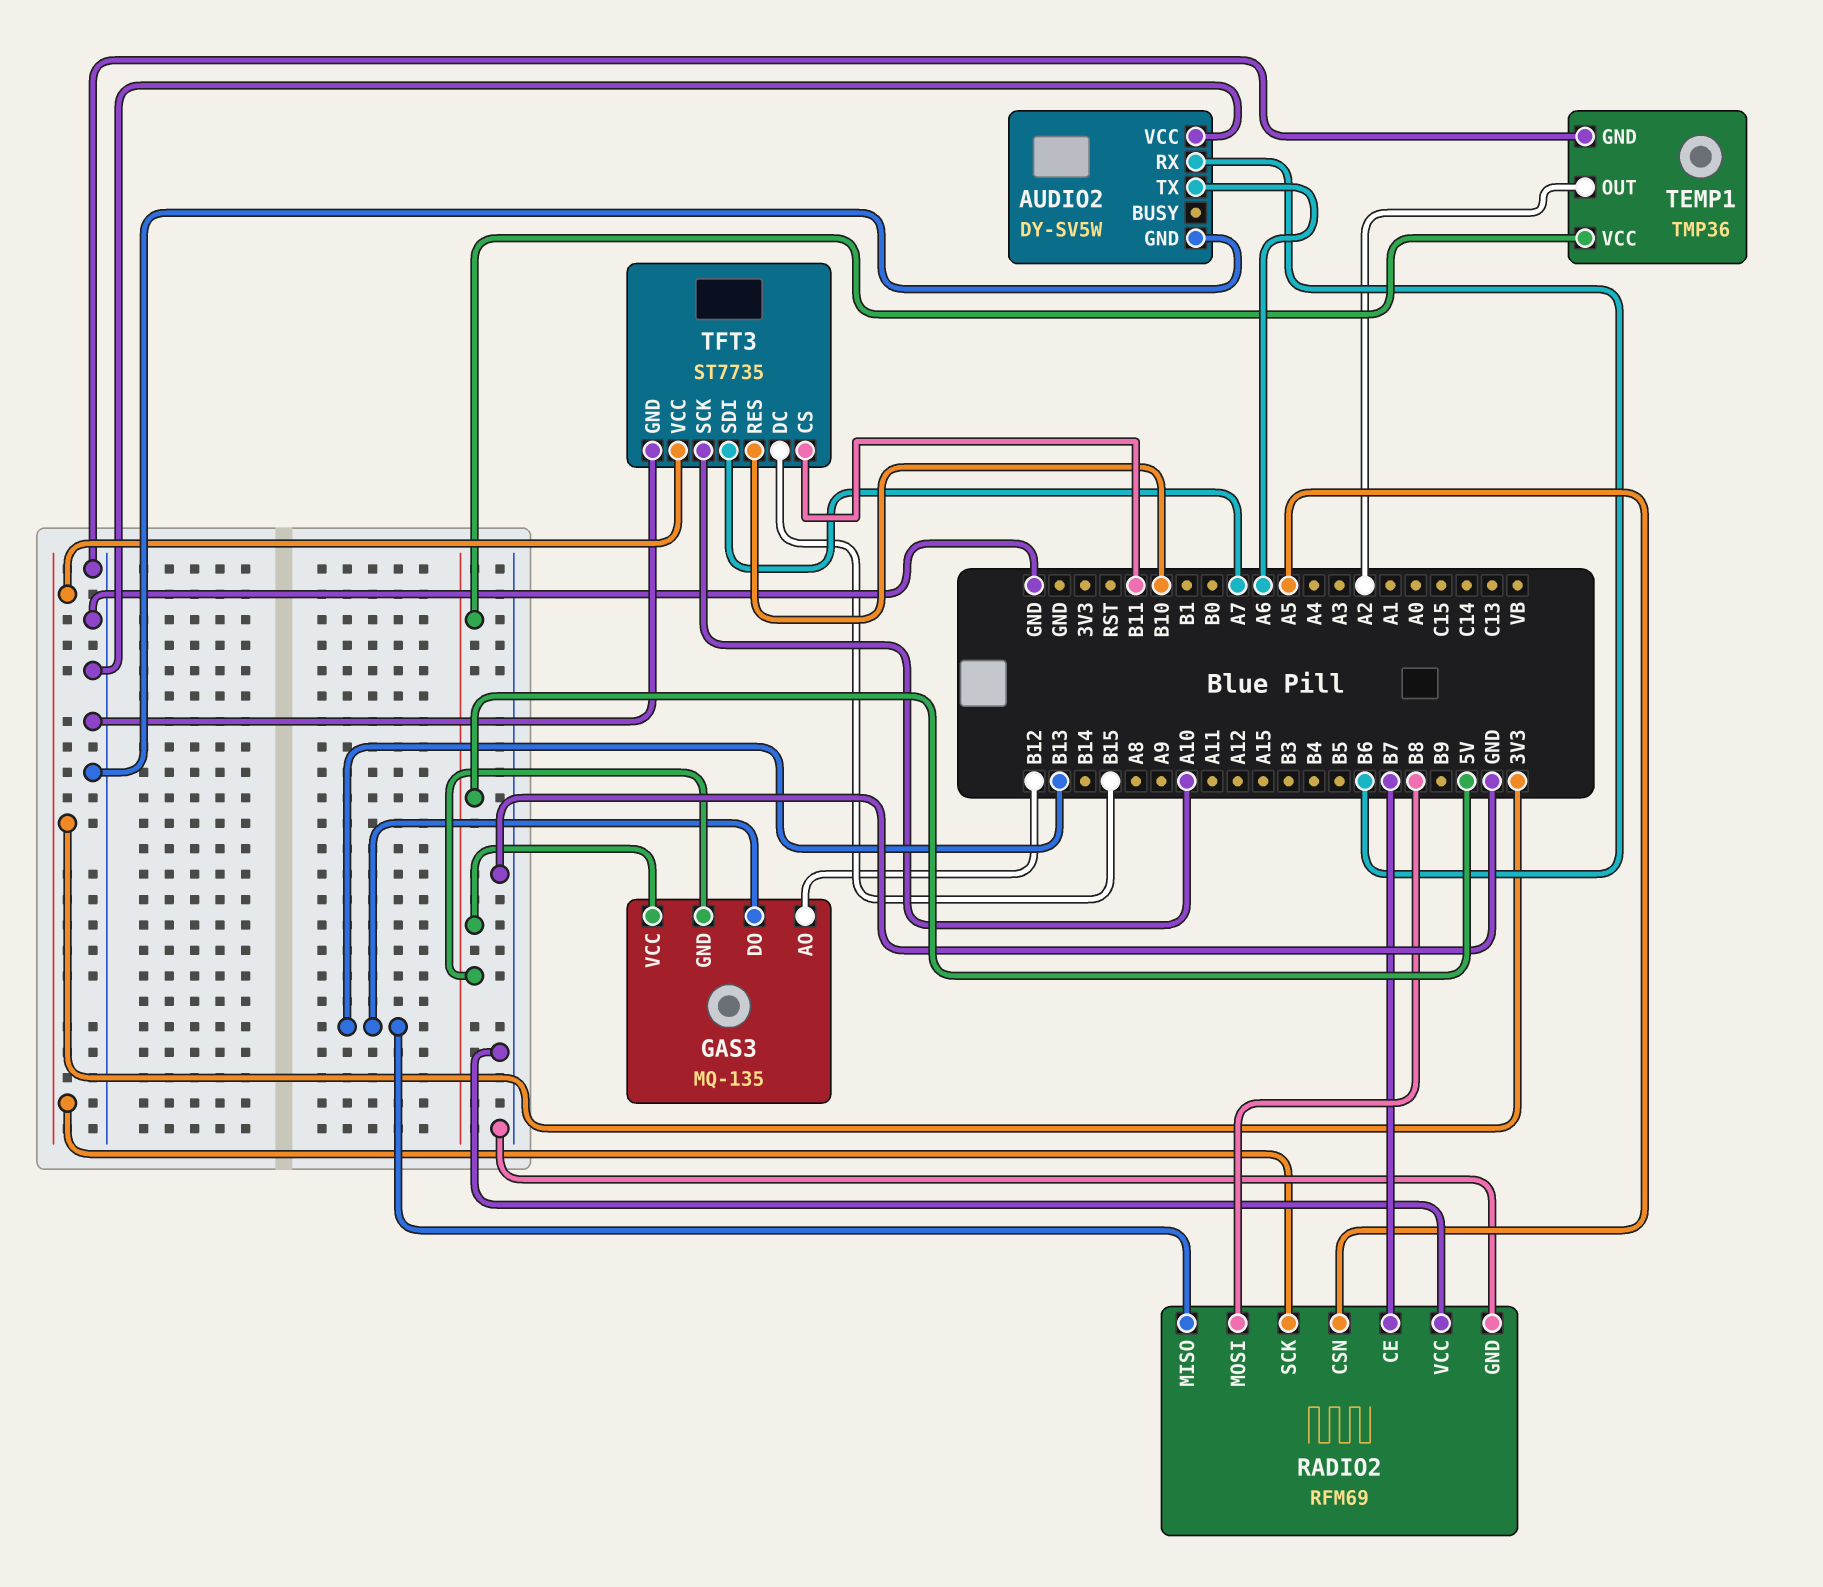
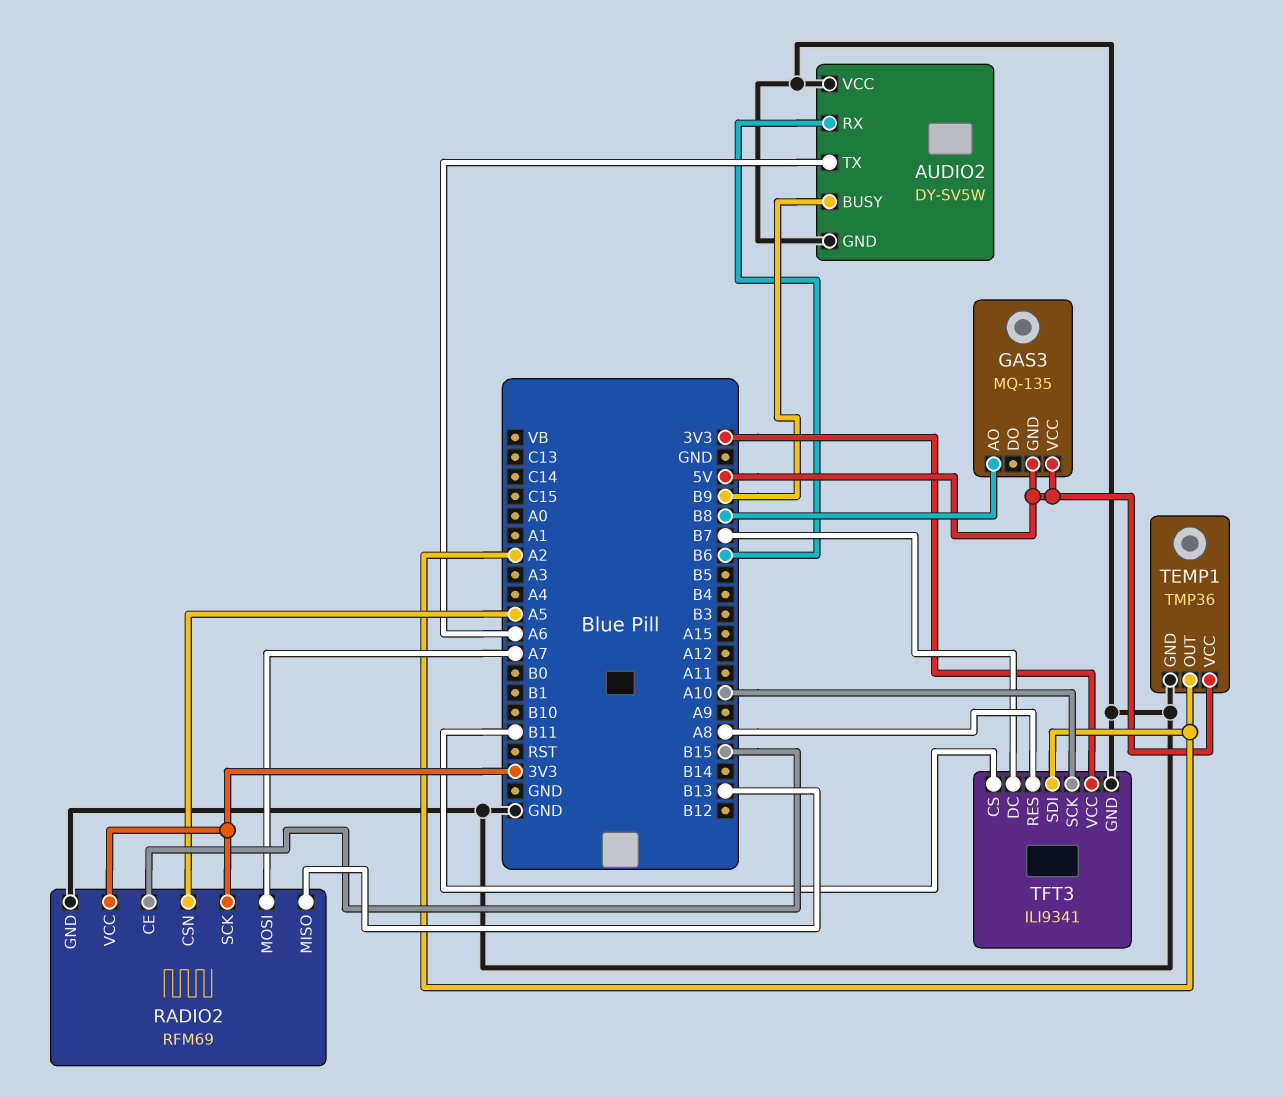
AUDIO2 pin BUSY: none -> B9
GAS3 pin AO: B12 -> B8
GAS3 pin DO: B13 -> none
RADIO2 pin CE: B7 -> B15
RADIO2 pin MOSI: B8 -> A7
RADIO2 pin VCC: GND -> 3V3
TFT3: ST7735 -> ILI9341
TFT3 pin DC: B15 -> B7
TFT3 pin RES: B10 -> A8
TFT3 pin SDI: A7 -> A2

